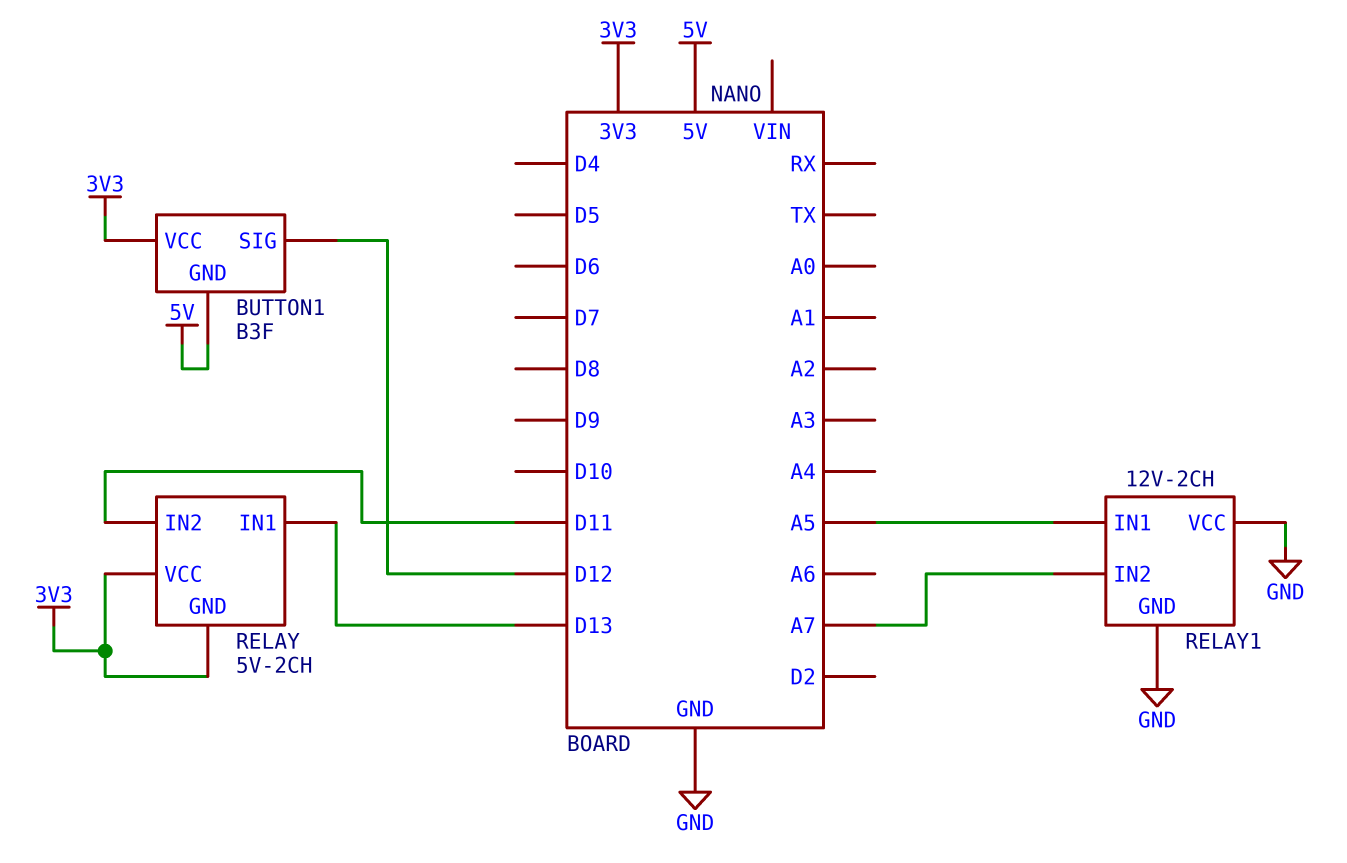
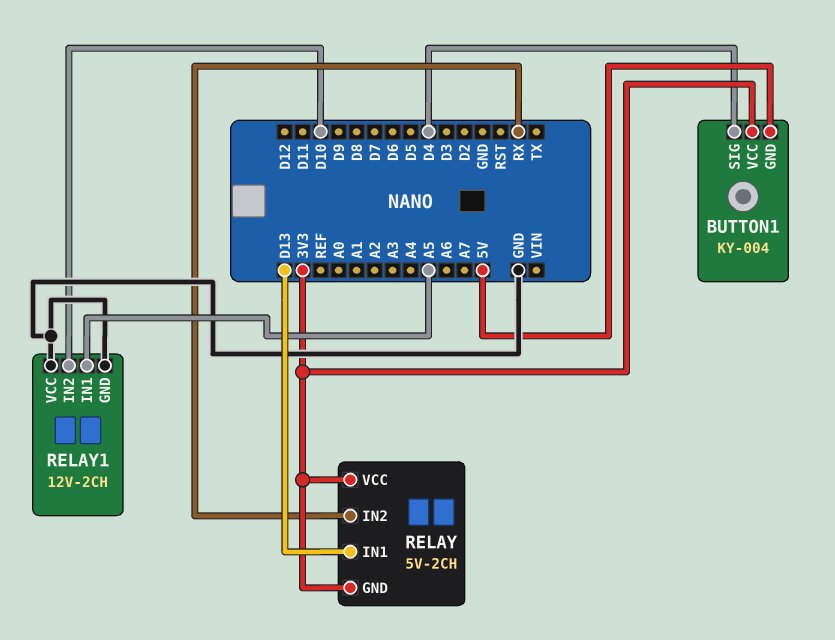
BUTTON1: B3F -> KY-004
BUTTON1 pin SIG: D12 -> D4
RELAY pin IN2: D11 -> RX
RELAY1 pin IN2: A7 -> D10

